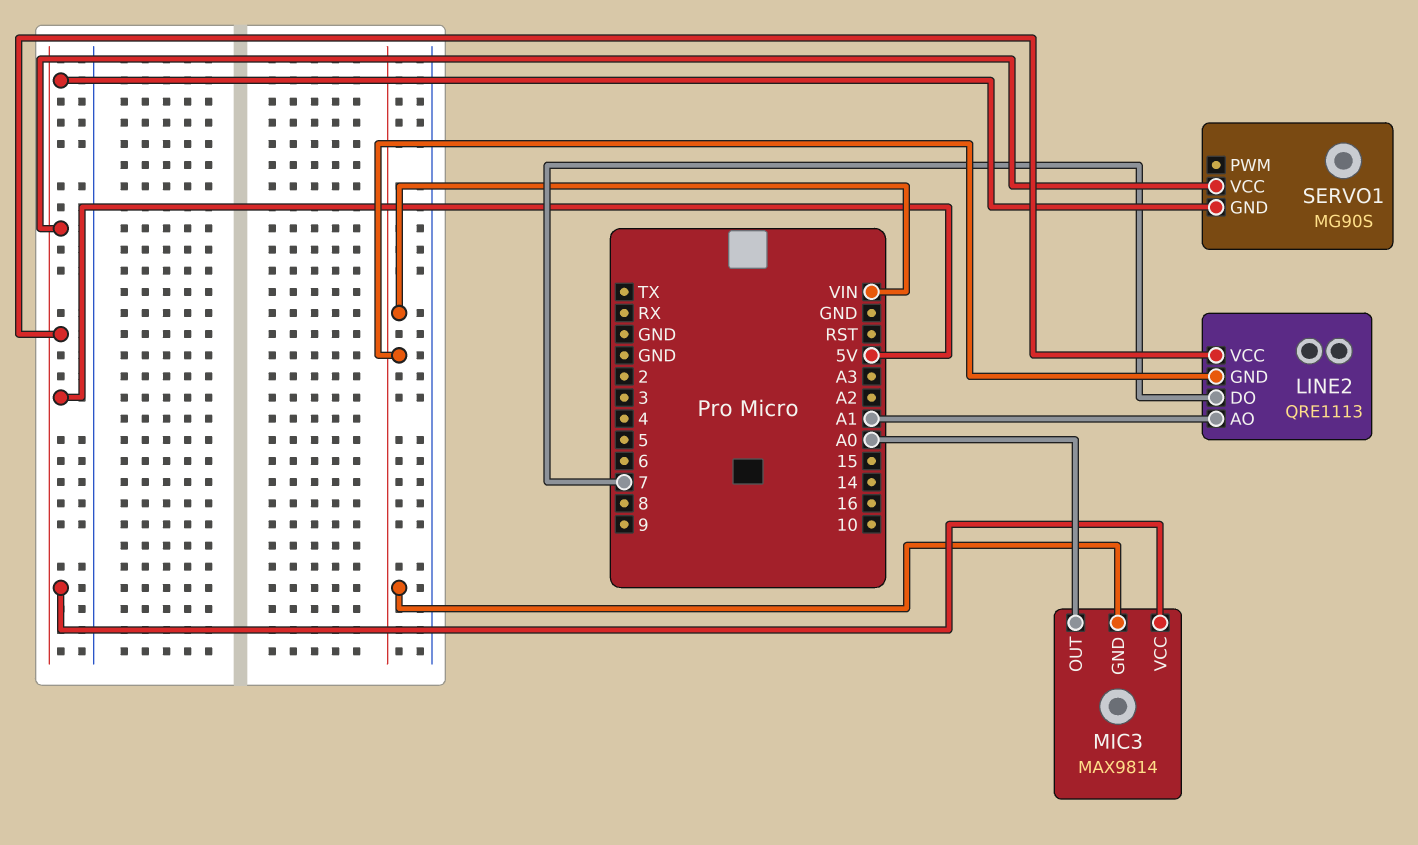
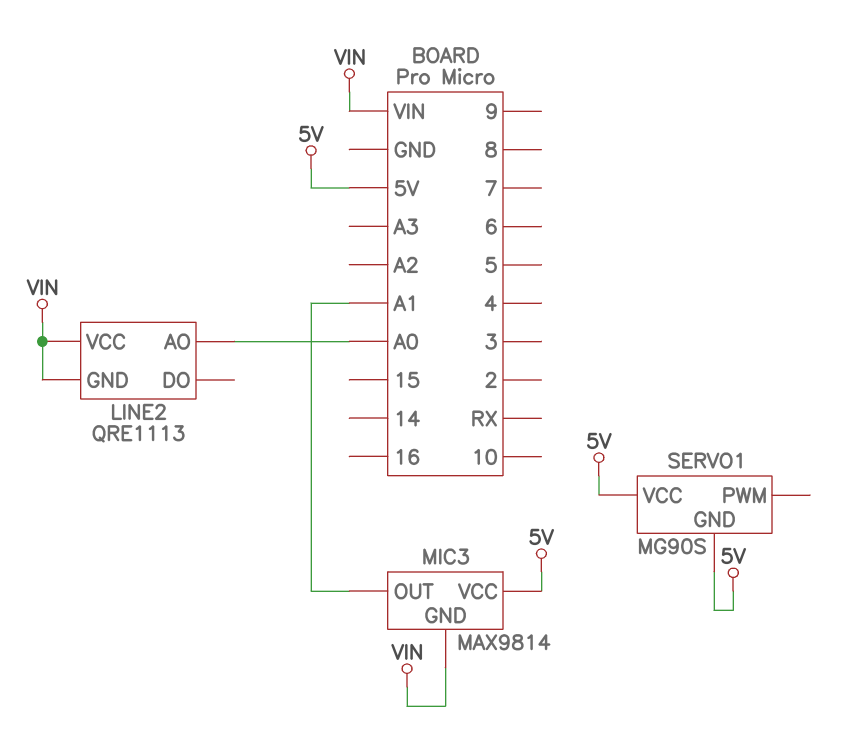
LINE2 pin AO: A1 -> A0
LINE2 pin DO: 7 -> none
LINE2 pin VCC: 5V -> VIN
MIC3 pin OUT: A0 -> A1

